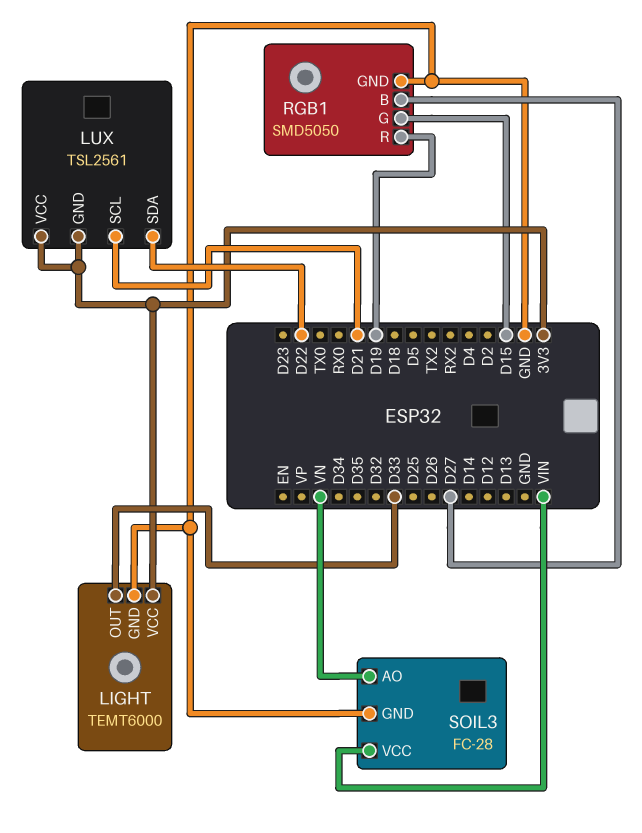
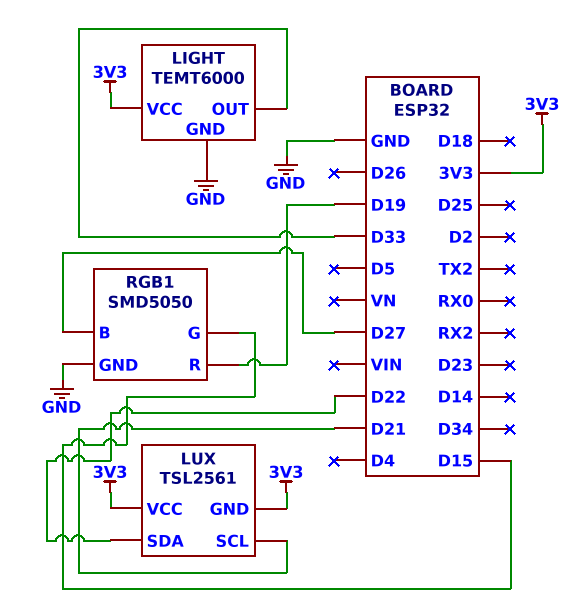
SOIL3: FC-28 -> none
SOIL3 pin AO: VN -> none
SOIL3 pin GND: GND -> none
SOIL3 pin VCC: VIN -> none

